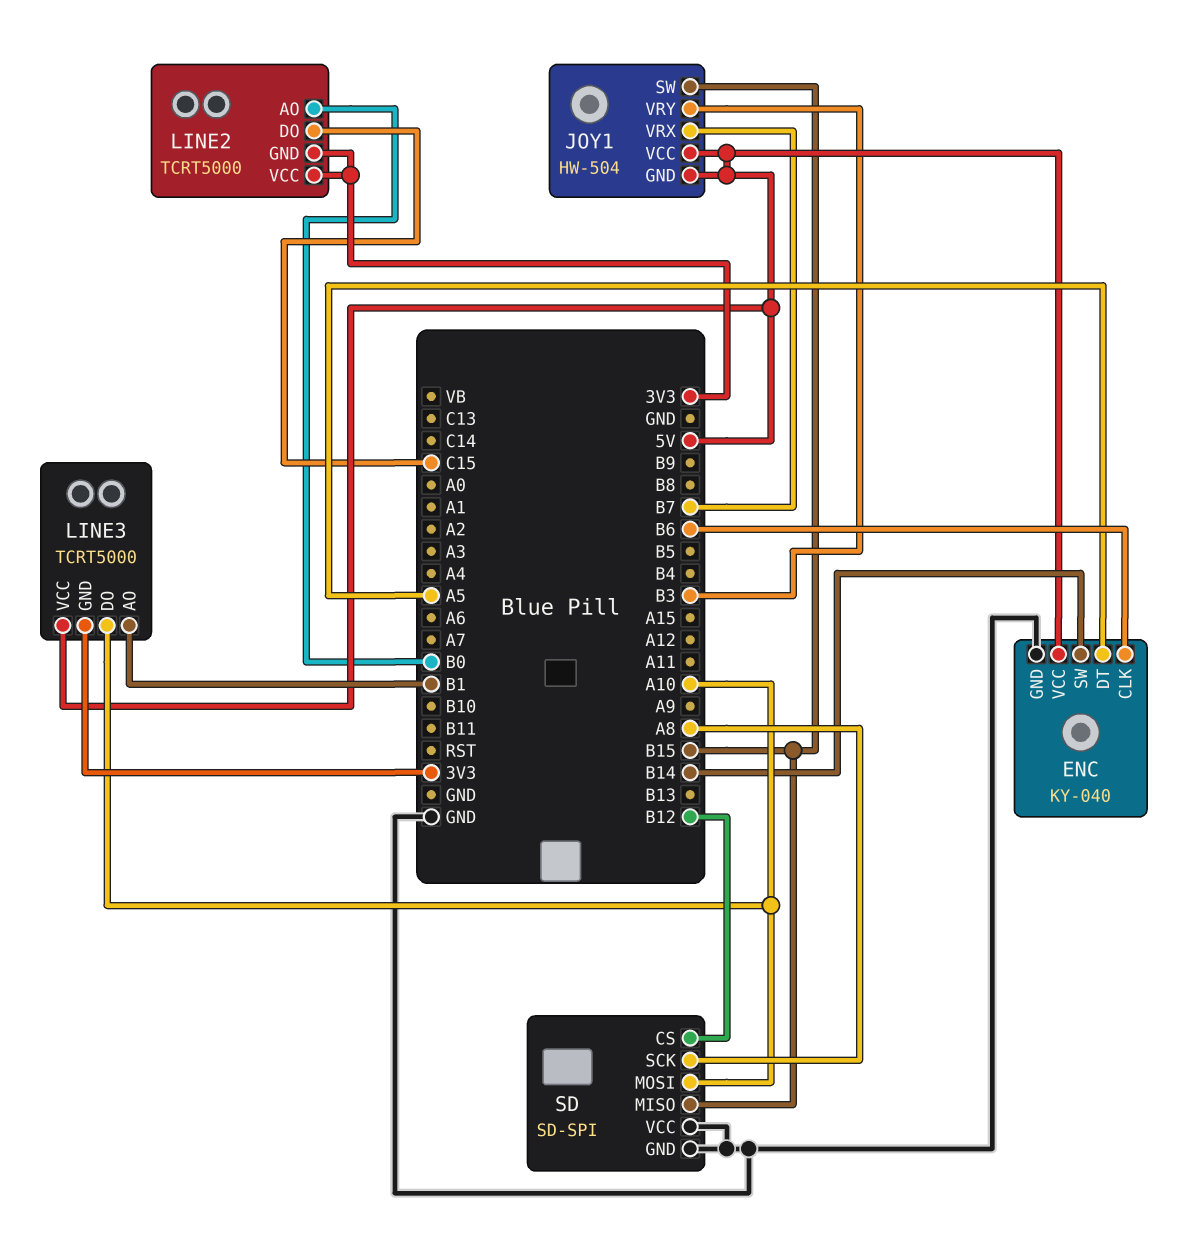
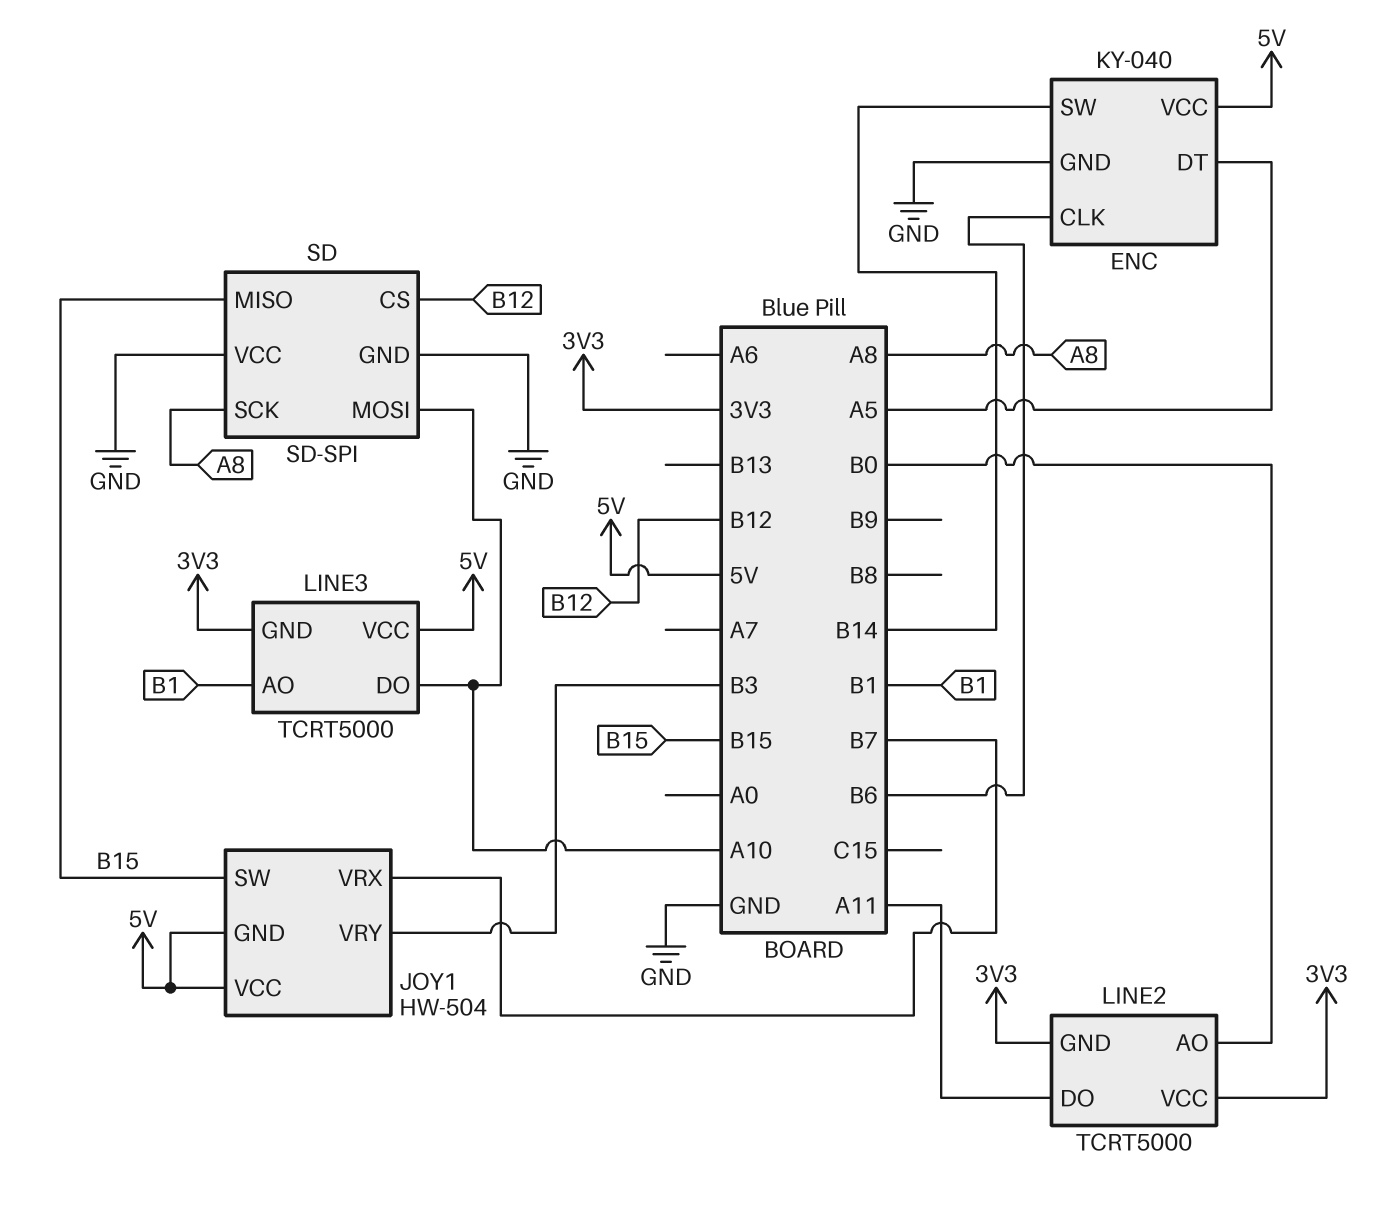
LINE2 pin DO: C15 -> A11

